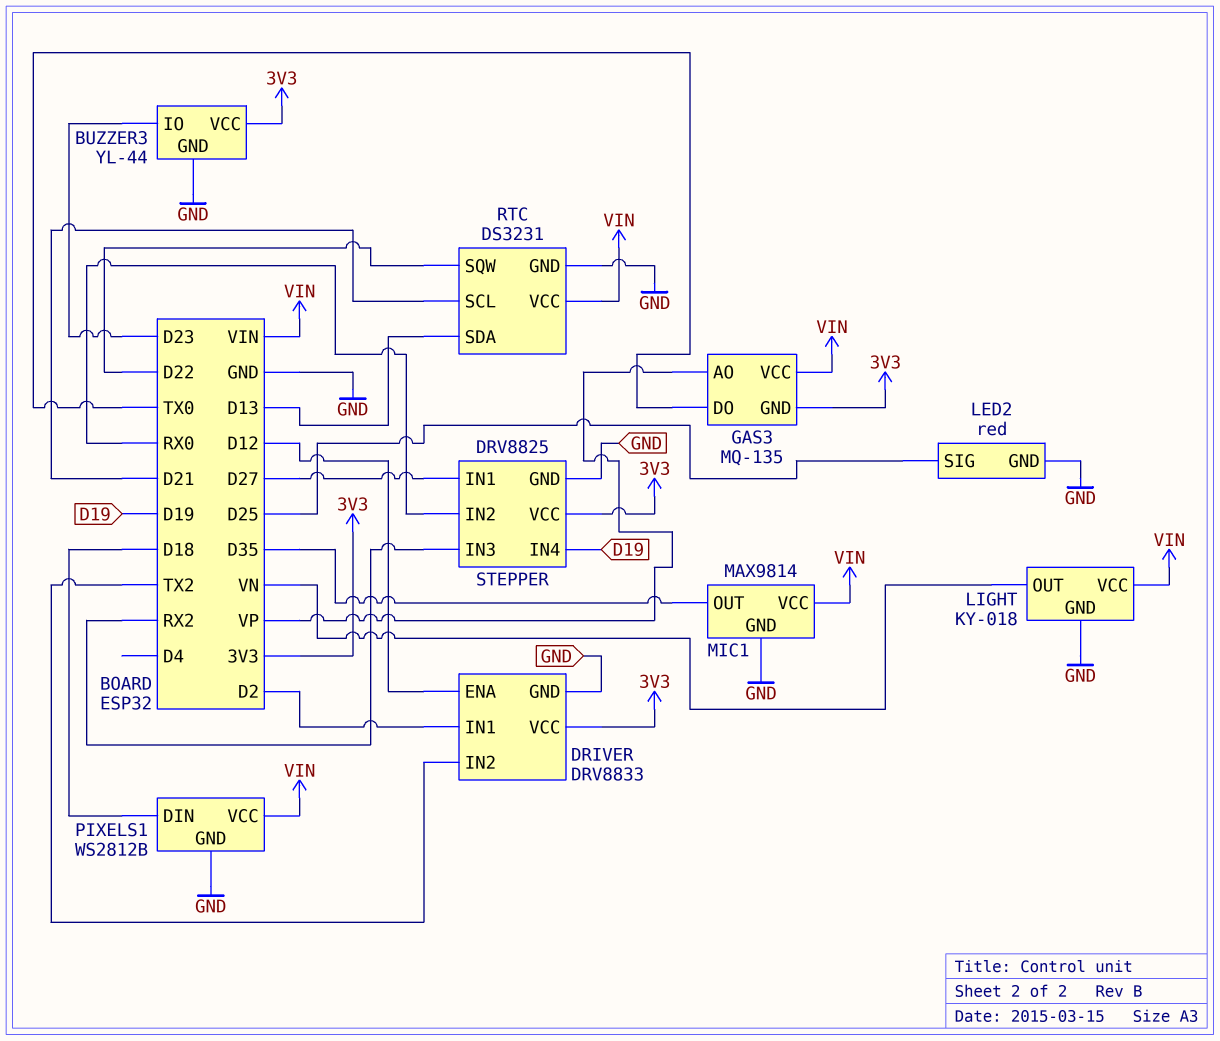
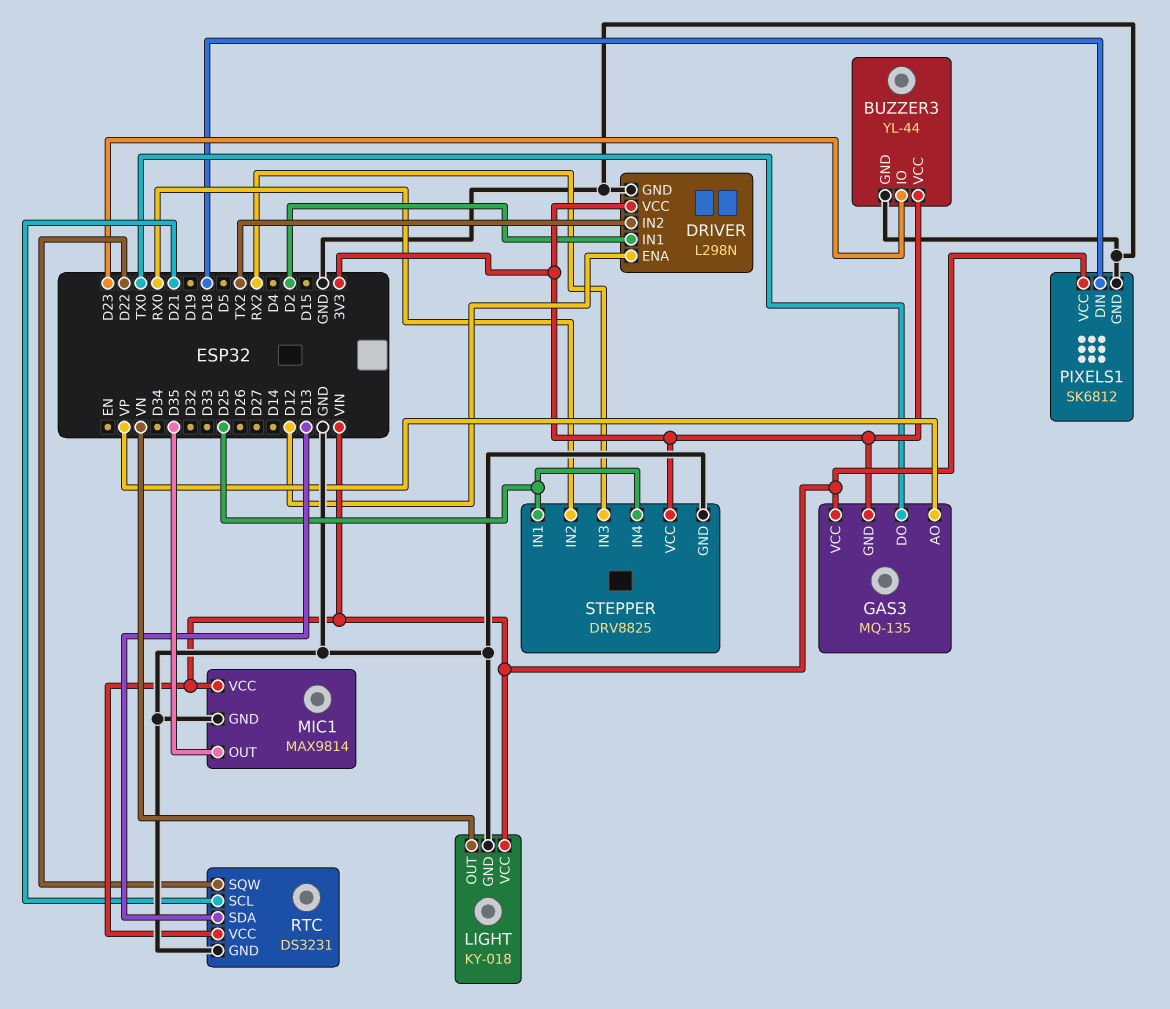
DRIVER: DRV8833 -> L298N
LED2: red -> none
LED2 pin GND: GND -> none
LED2 pin SIG: D25 -> none
PIXELS1: WS2812B -> SK6812
STEPPER pin IN1: D27 -> D25
STEPPER pin IN4: D19 -> D25

